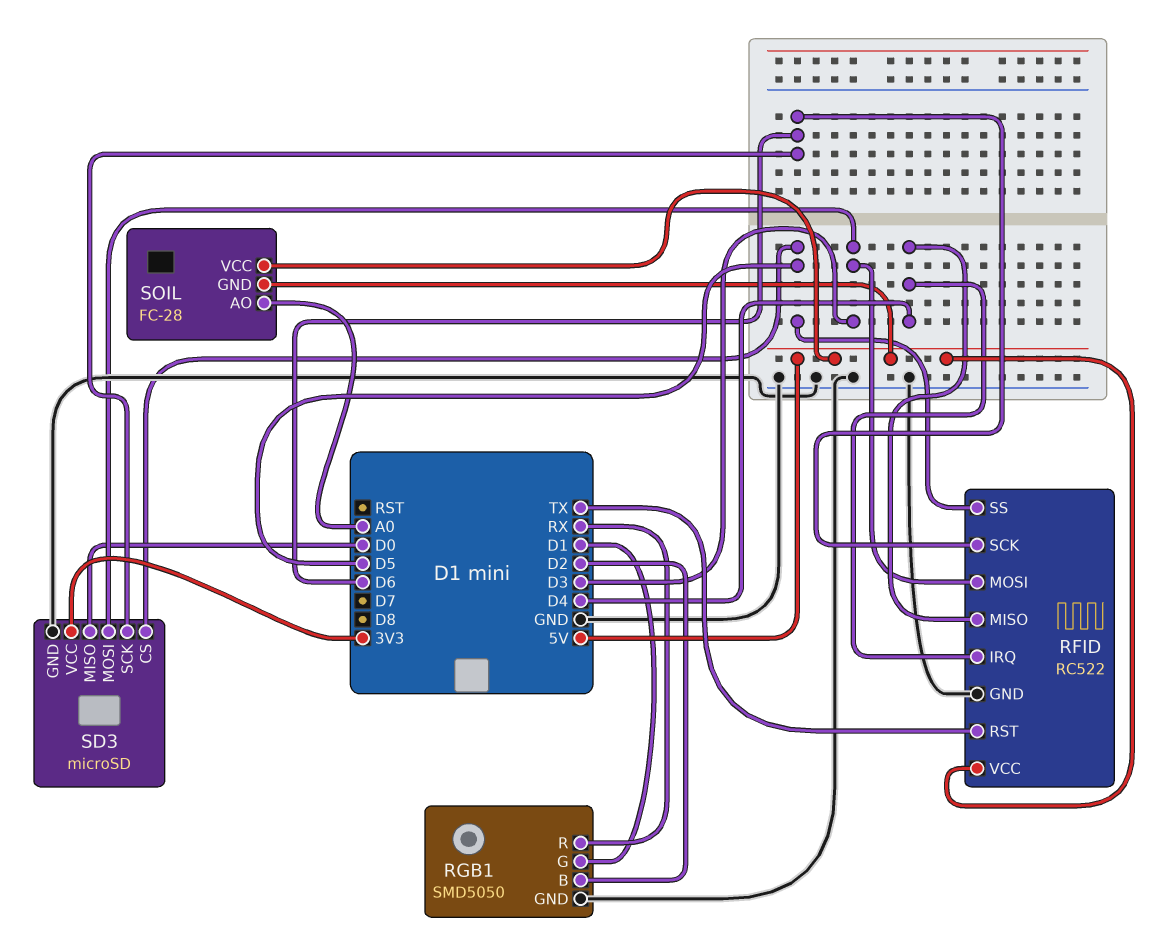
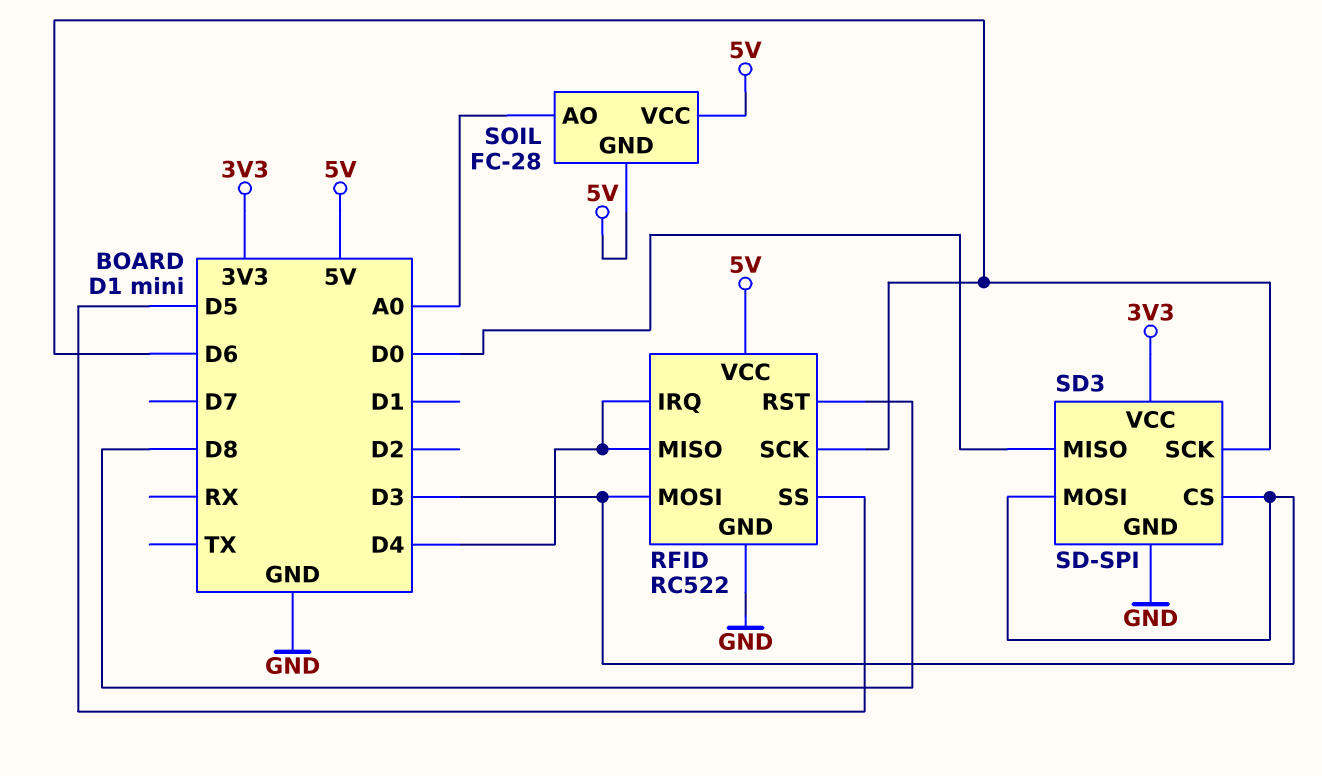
RFID pin RST: TX -> D8
RGB1: SMD5050 -> none
RGB1 pin B: D2 -> none
RGB1 pin G: D1 -> none
RGB1 pin GND: GND -> none
RGB1 pin R: RX -> none
SD3: microSD -> SD-SPI
SD3 pin CS: D5 -> D3

